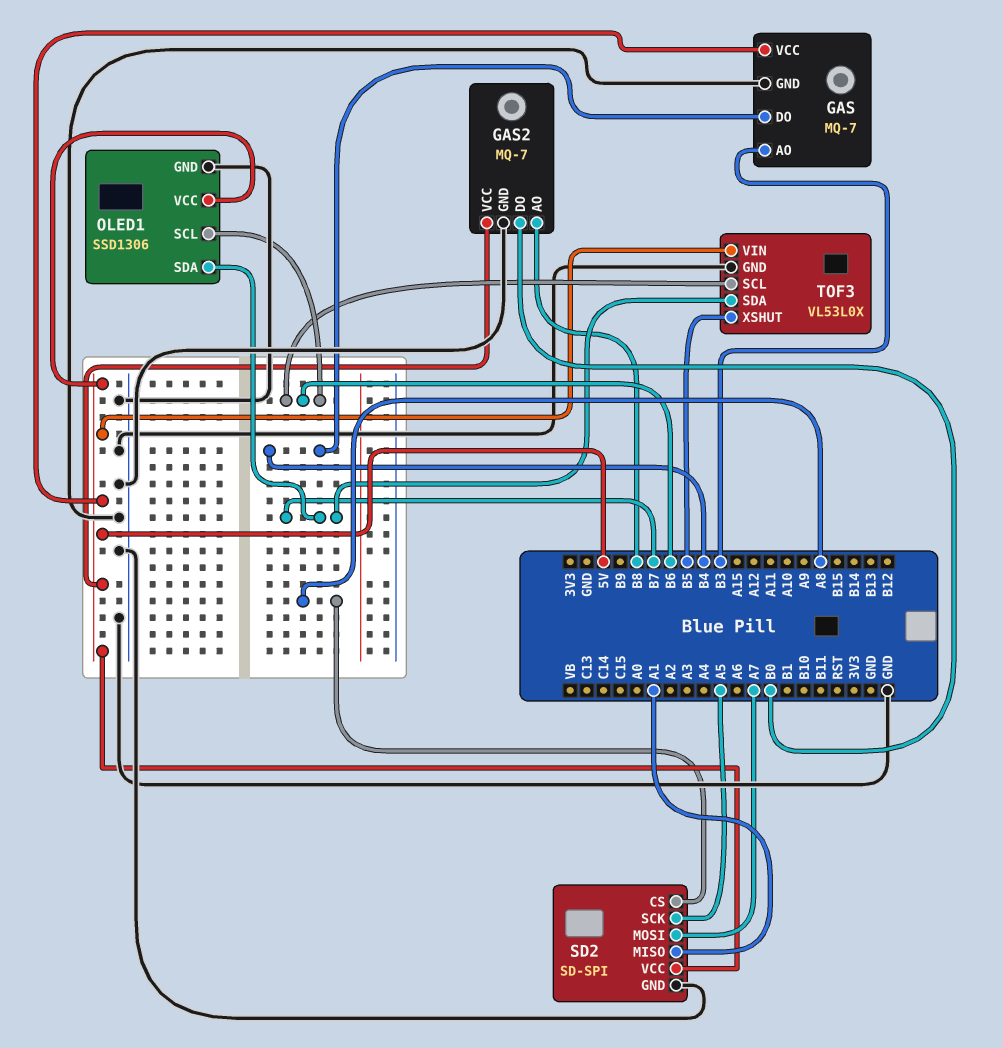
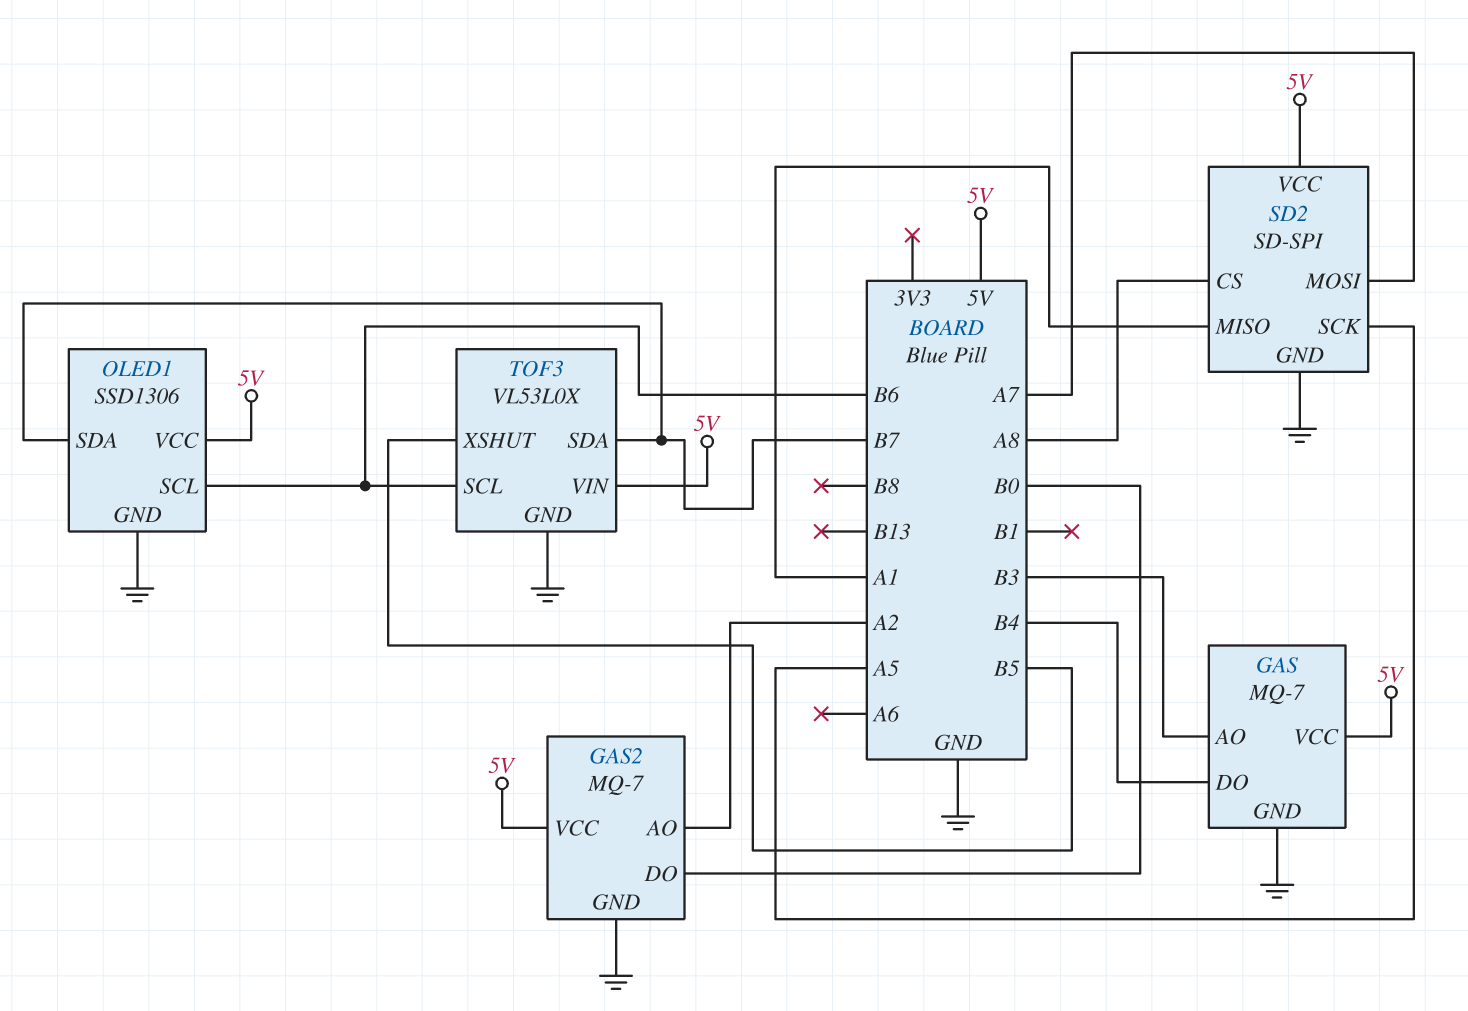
GAS2 pin AO: B8 -> A2

